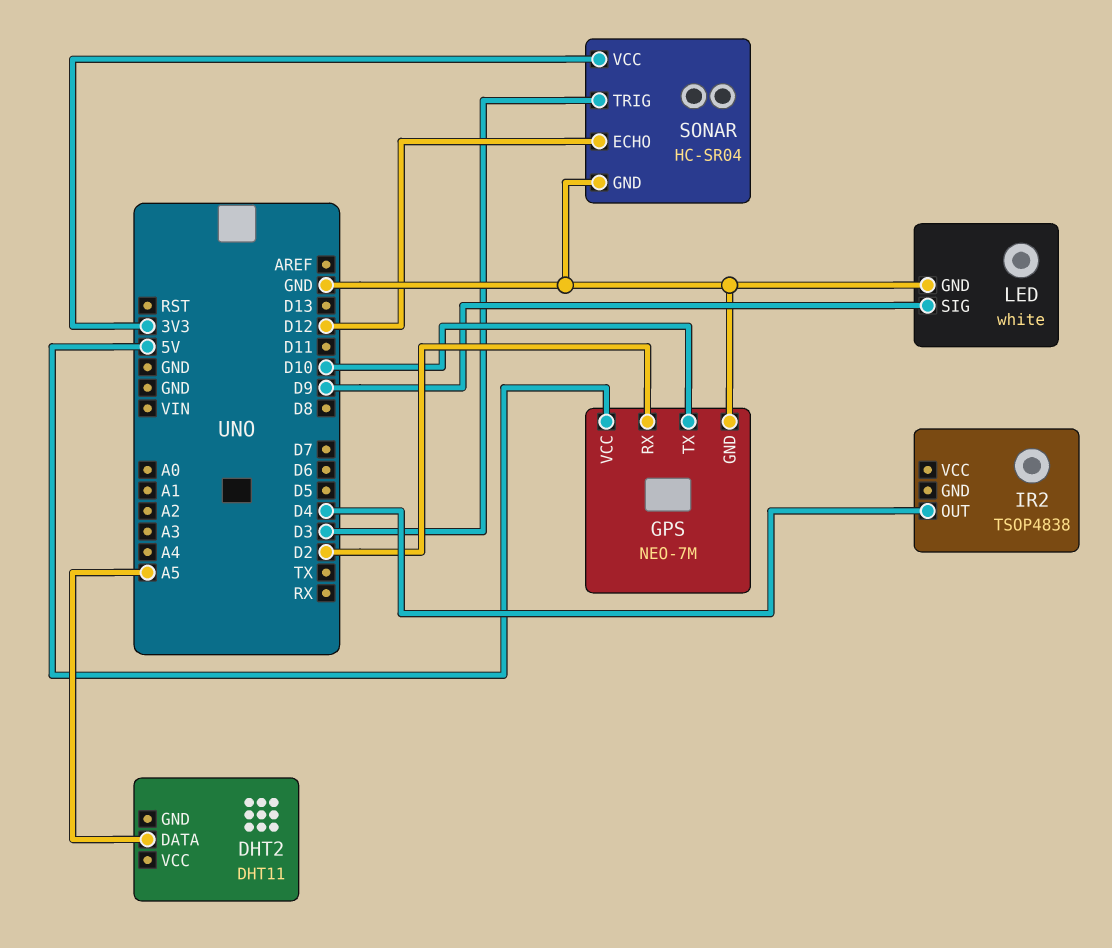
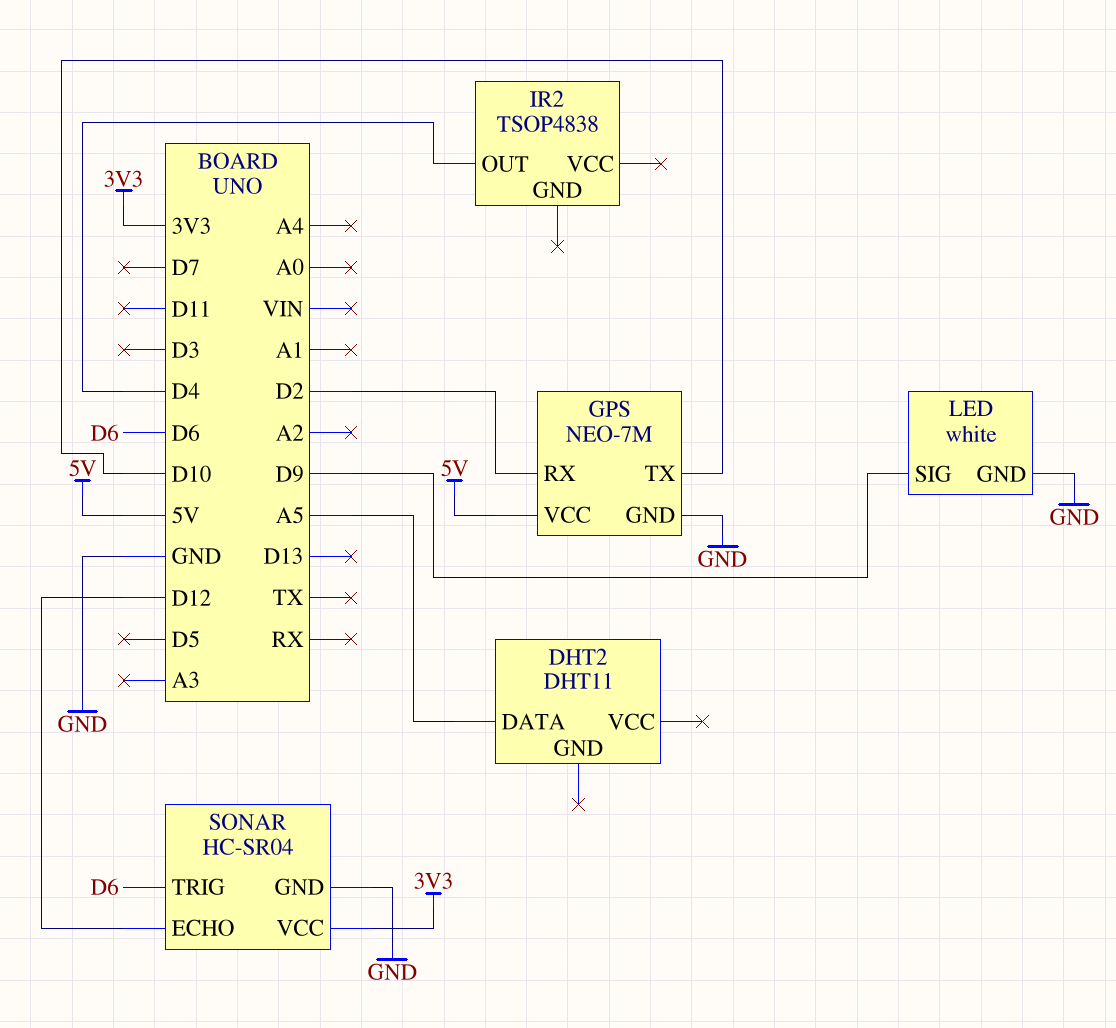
SONAR pin TRIG: D3 -> D6

